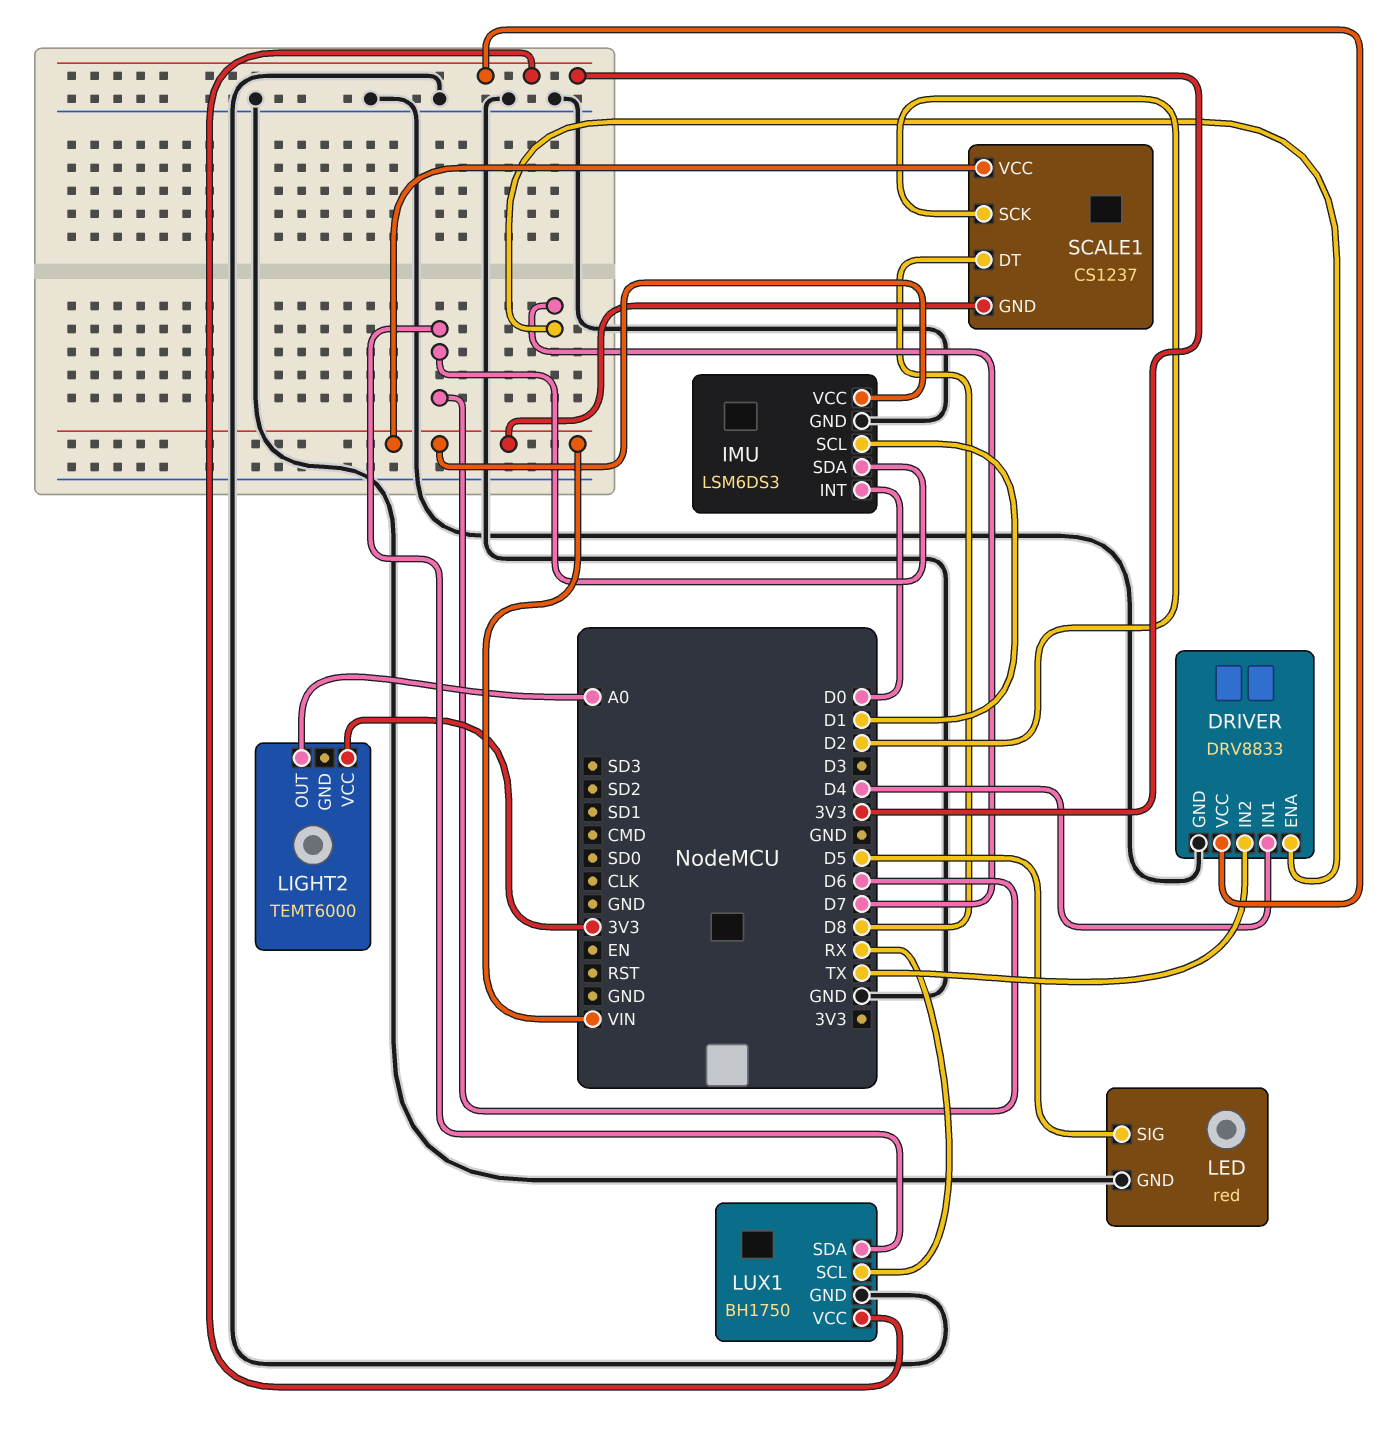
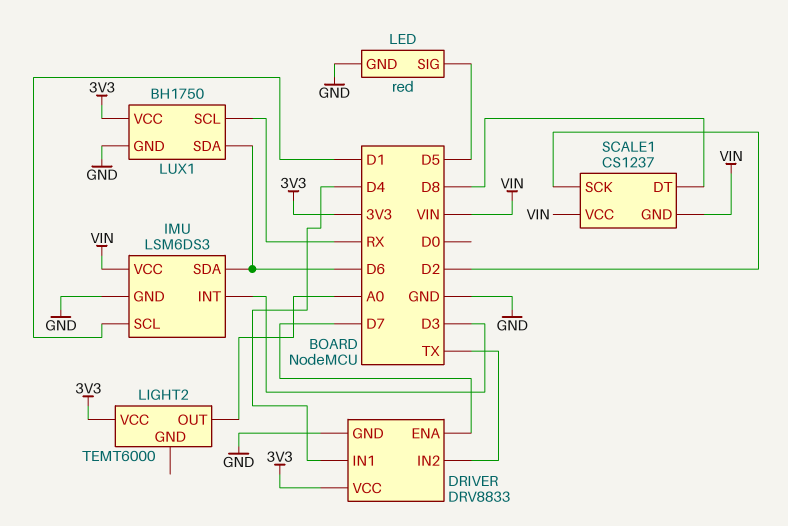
IMU pin INT: D0 -> D3

